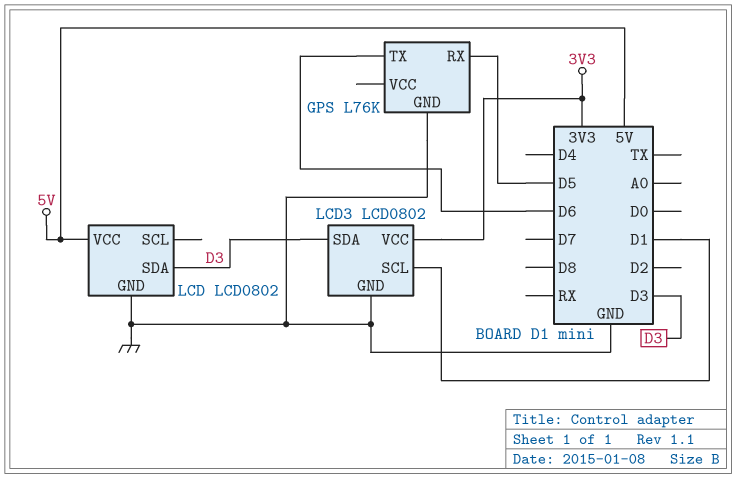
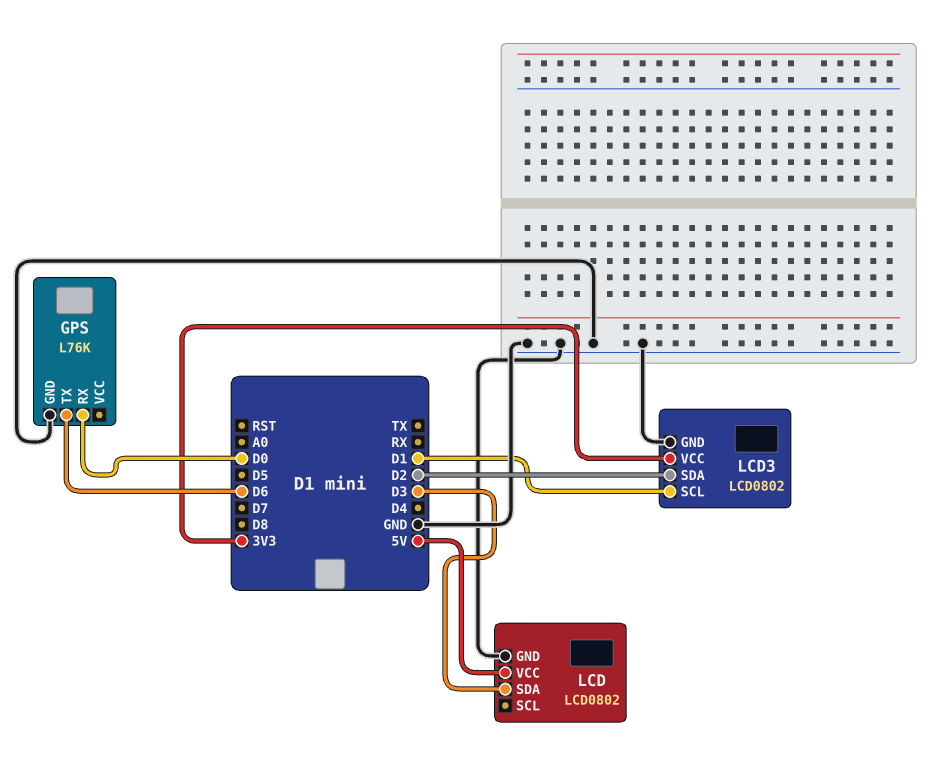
GPS pin RX: D5 -> D0
LCD3 pin SDA: D3 -> D2

